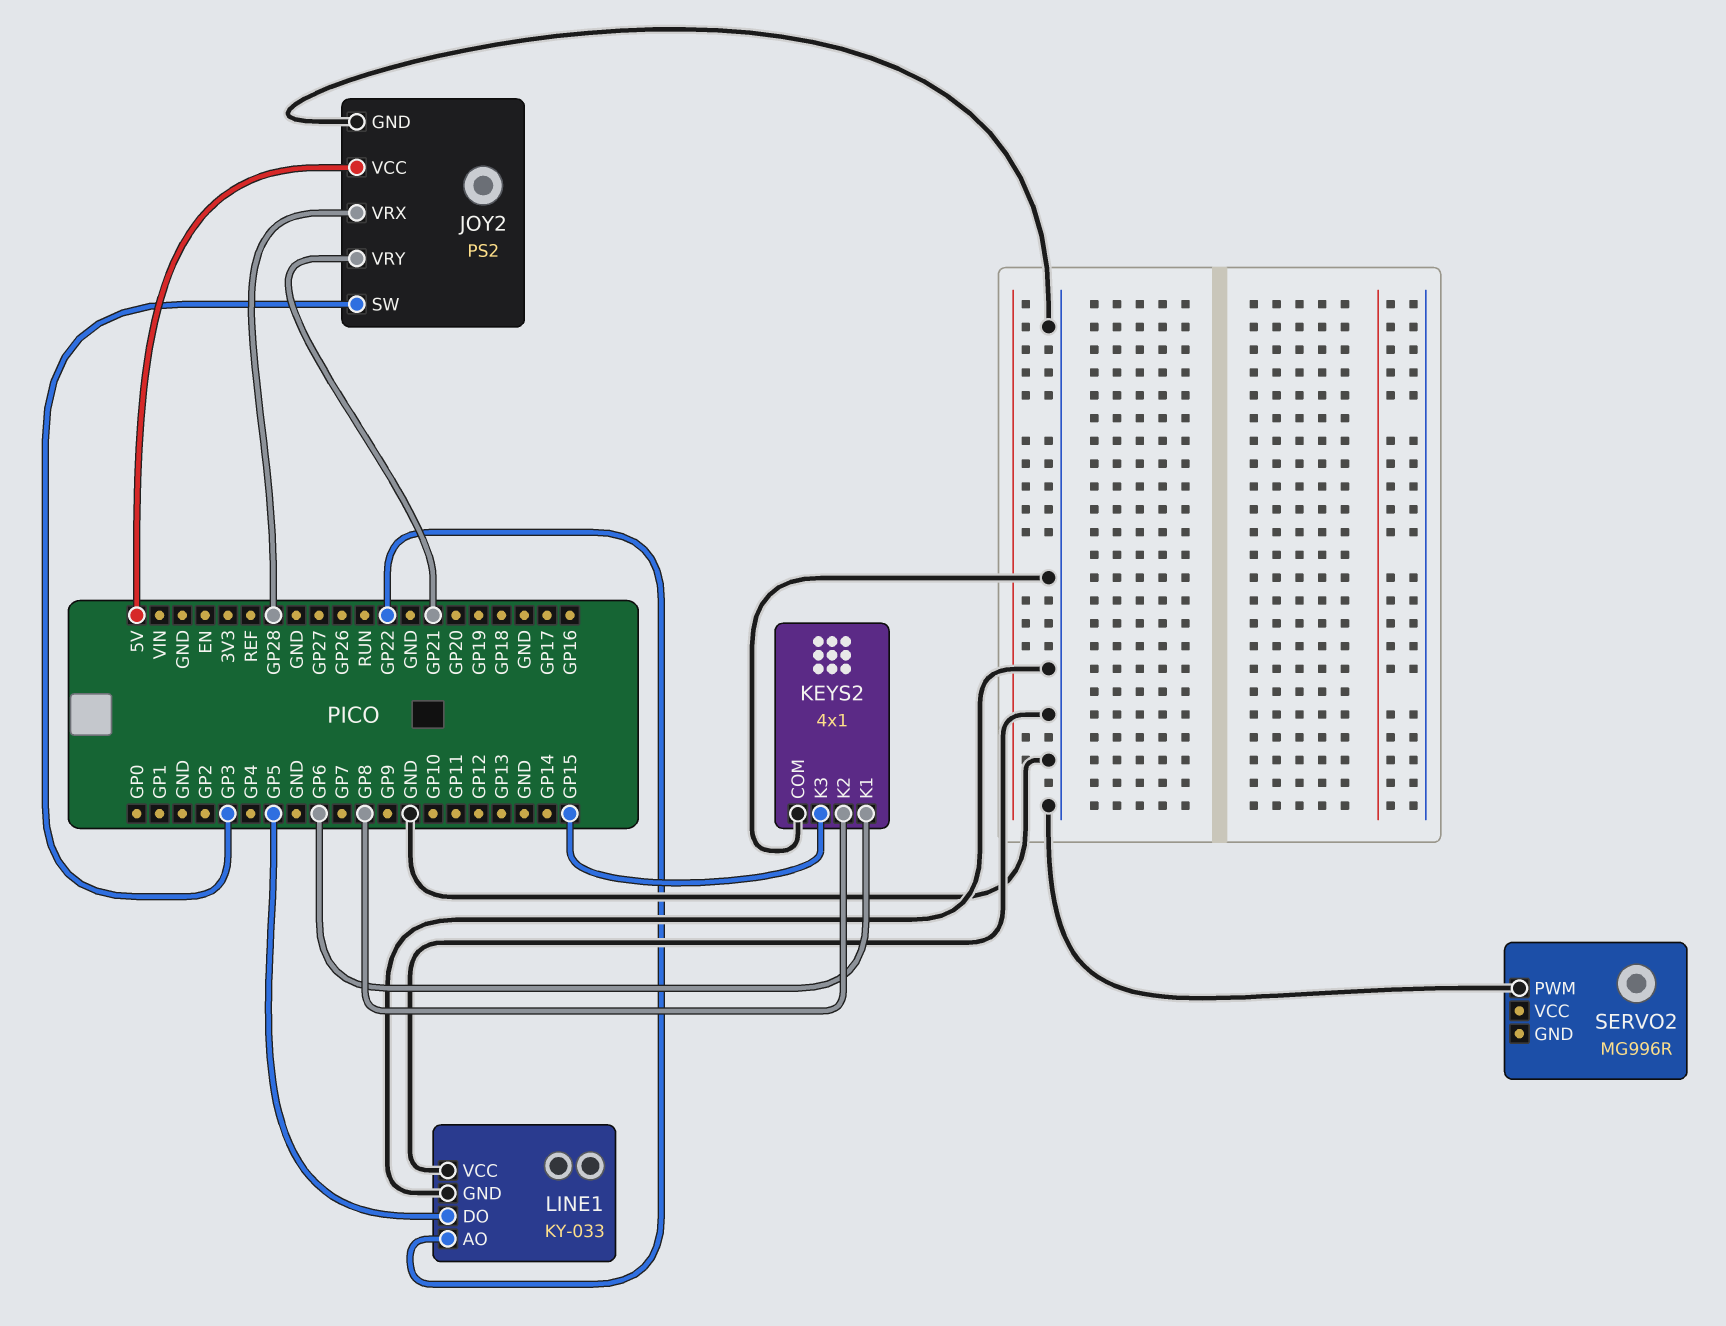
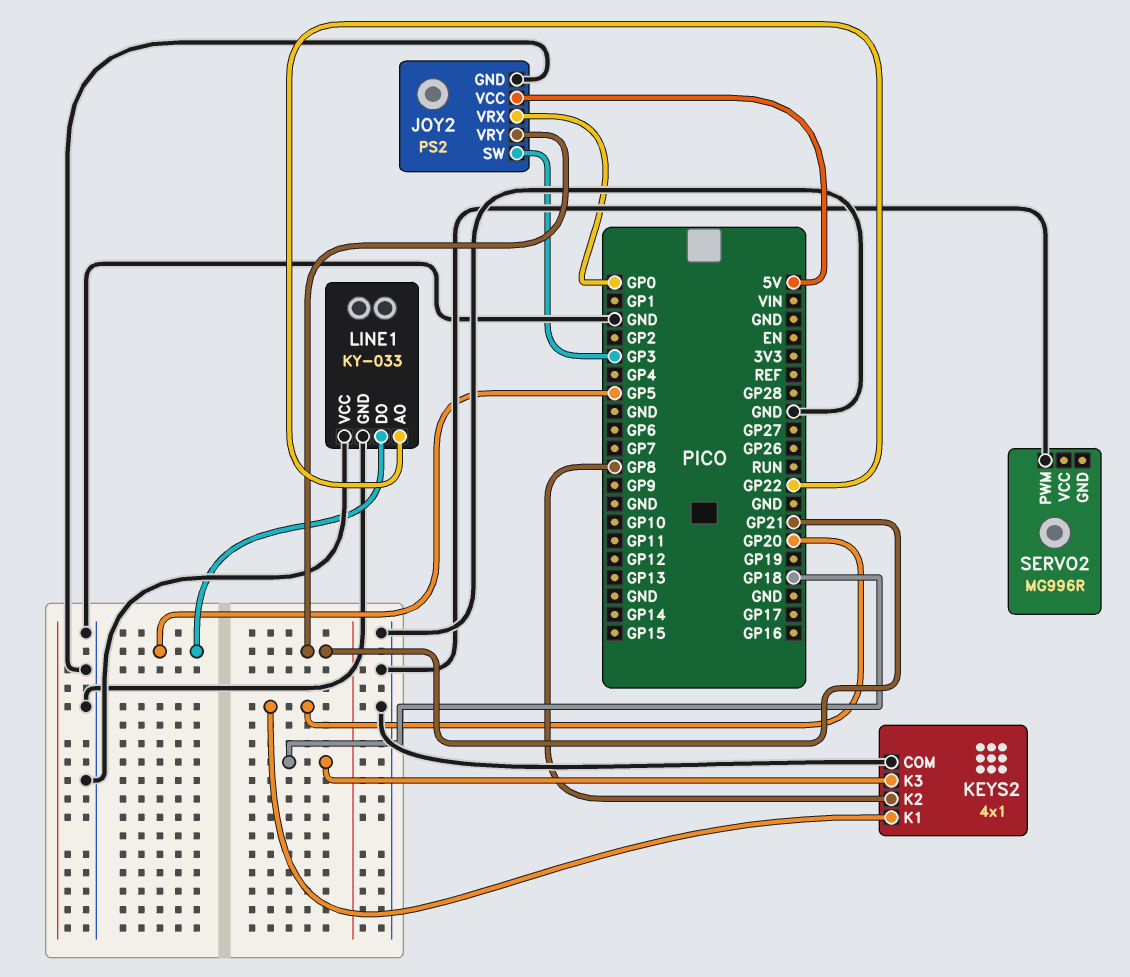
JOY2 pin VRX: GP28 -> GP0
KEYS2 pin K1: GP6 -> GP20
KEYS2 pin K3: GP15 -> GP18

